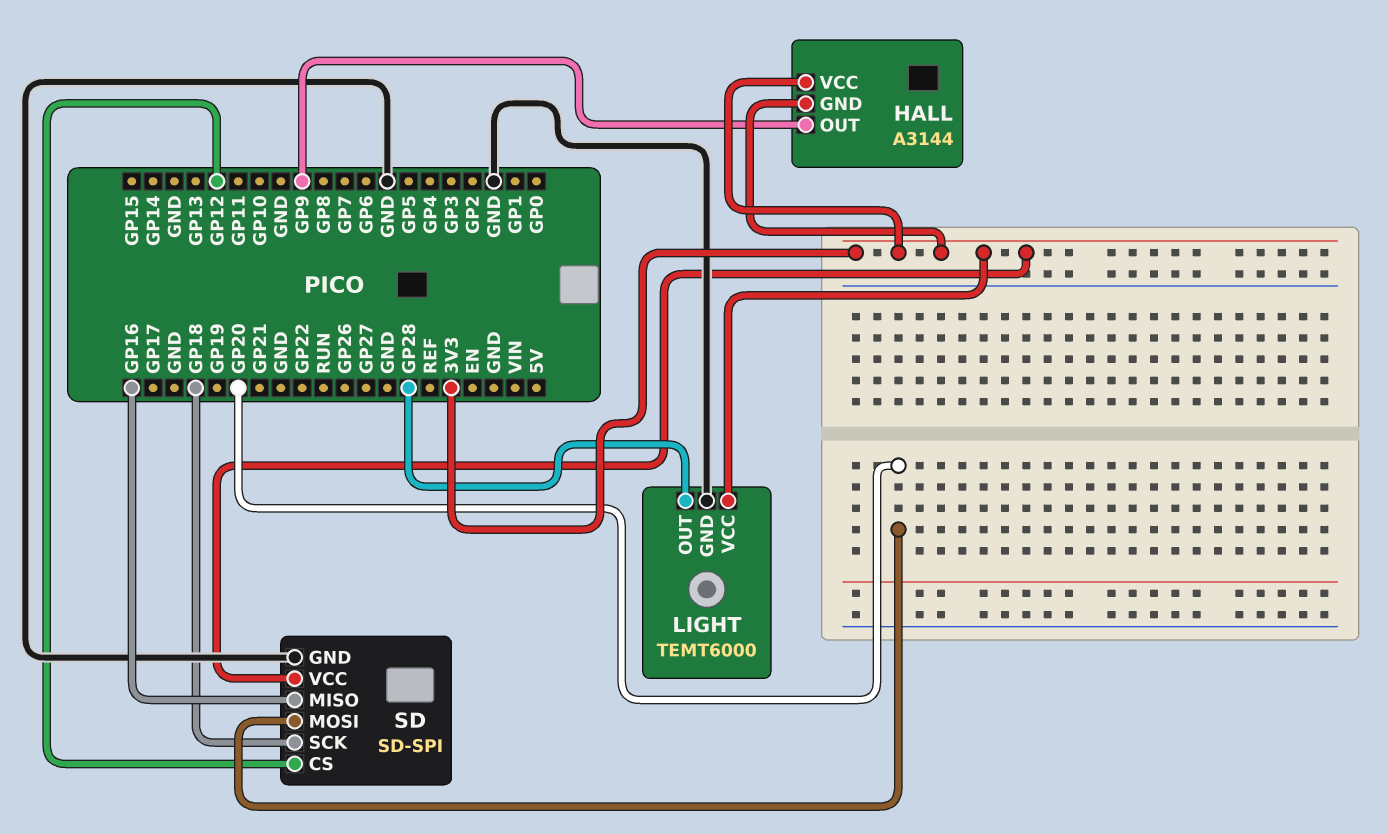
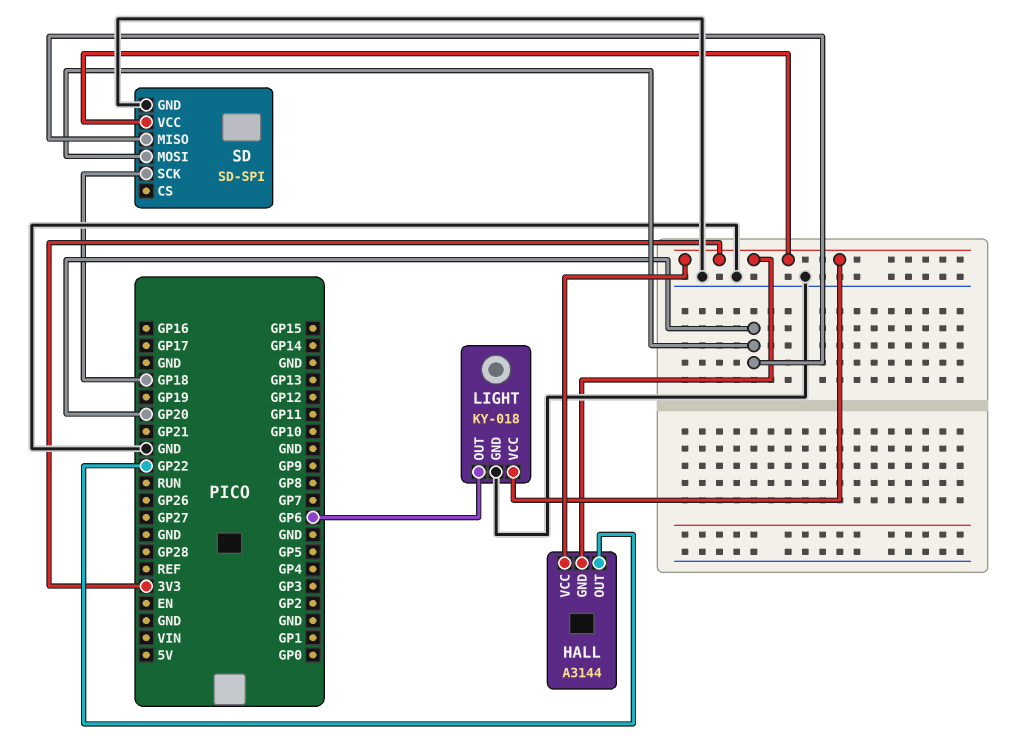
HALL pin OUT: GP9 -> GP22
LIGHT: TEMT6000 -> KY-018
LIGHT pin OUT: GP28 -> GP6
SD pin CS: GP12 -> none
SD pin MISO: GP16 -> GP20

